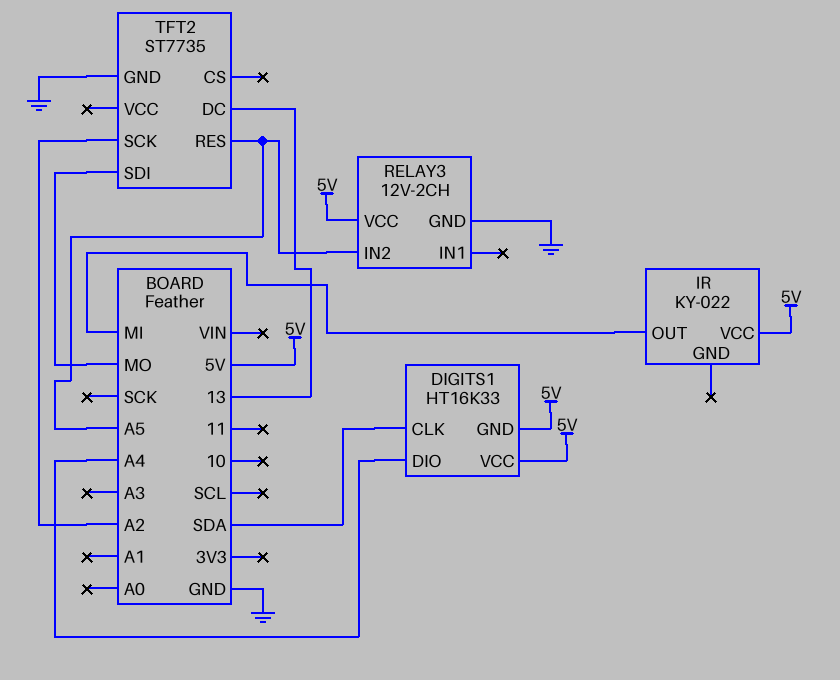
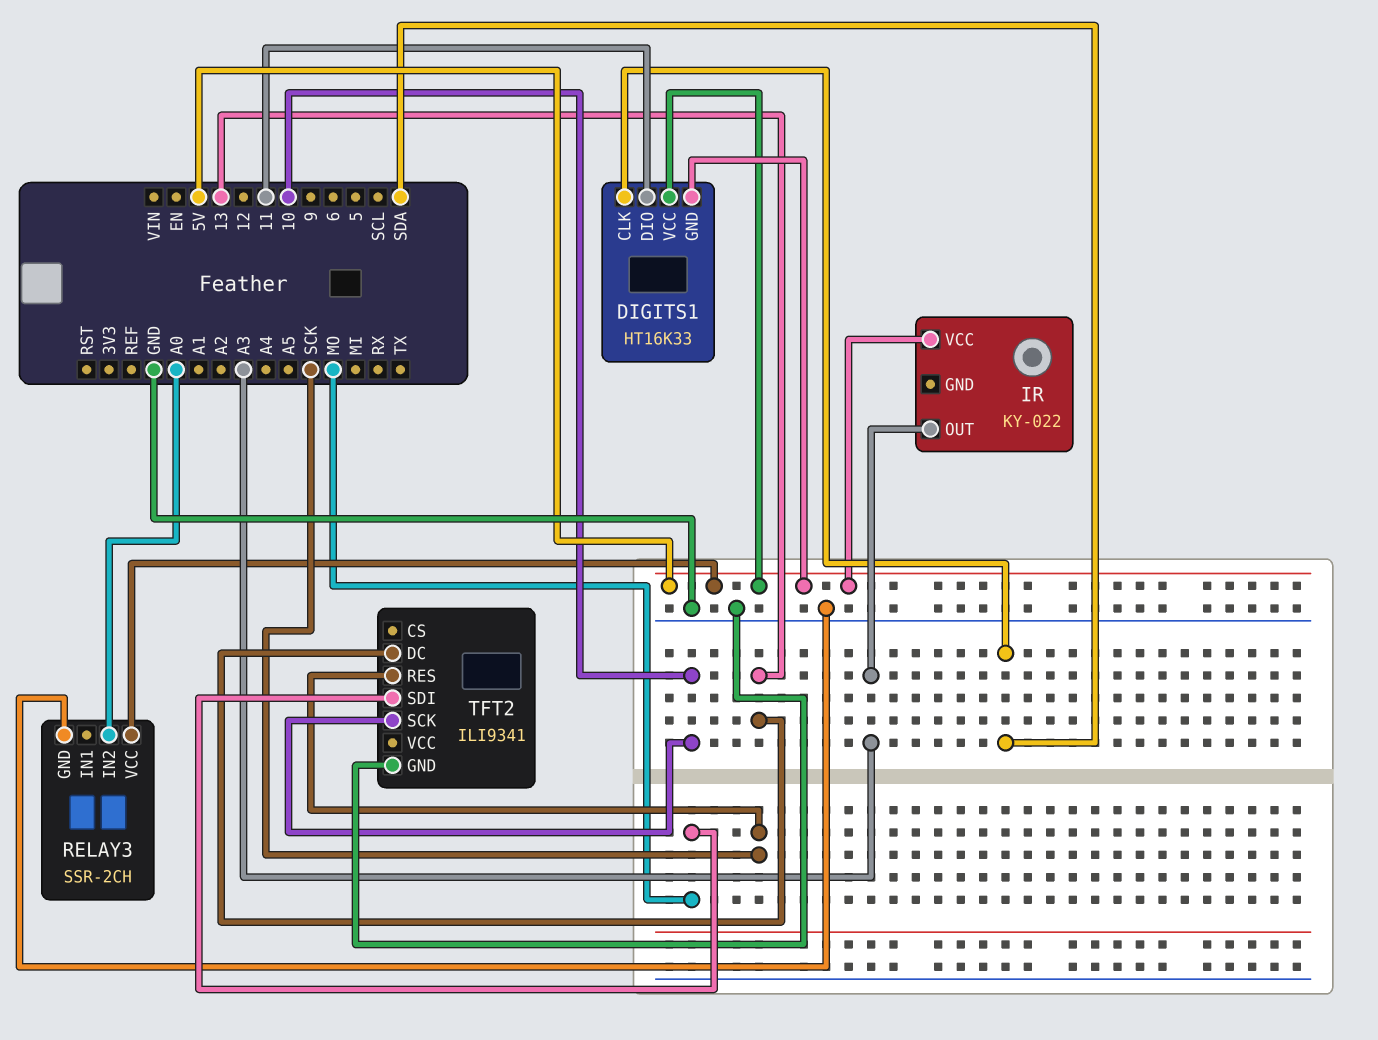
DIGITS1 pin DIO: A4 -> 11
IR pin OUT: MI -> A3
RELAY3: 12V-2CH -> SSR-2CH
RELAY3 pin IN2: A5 -> A0
TFT2: ST7735 -> ILI9341
TFT2 pin RES: A5 -> SCK
TFT2 pin SCK: A2 -> 10

